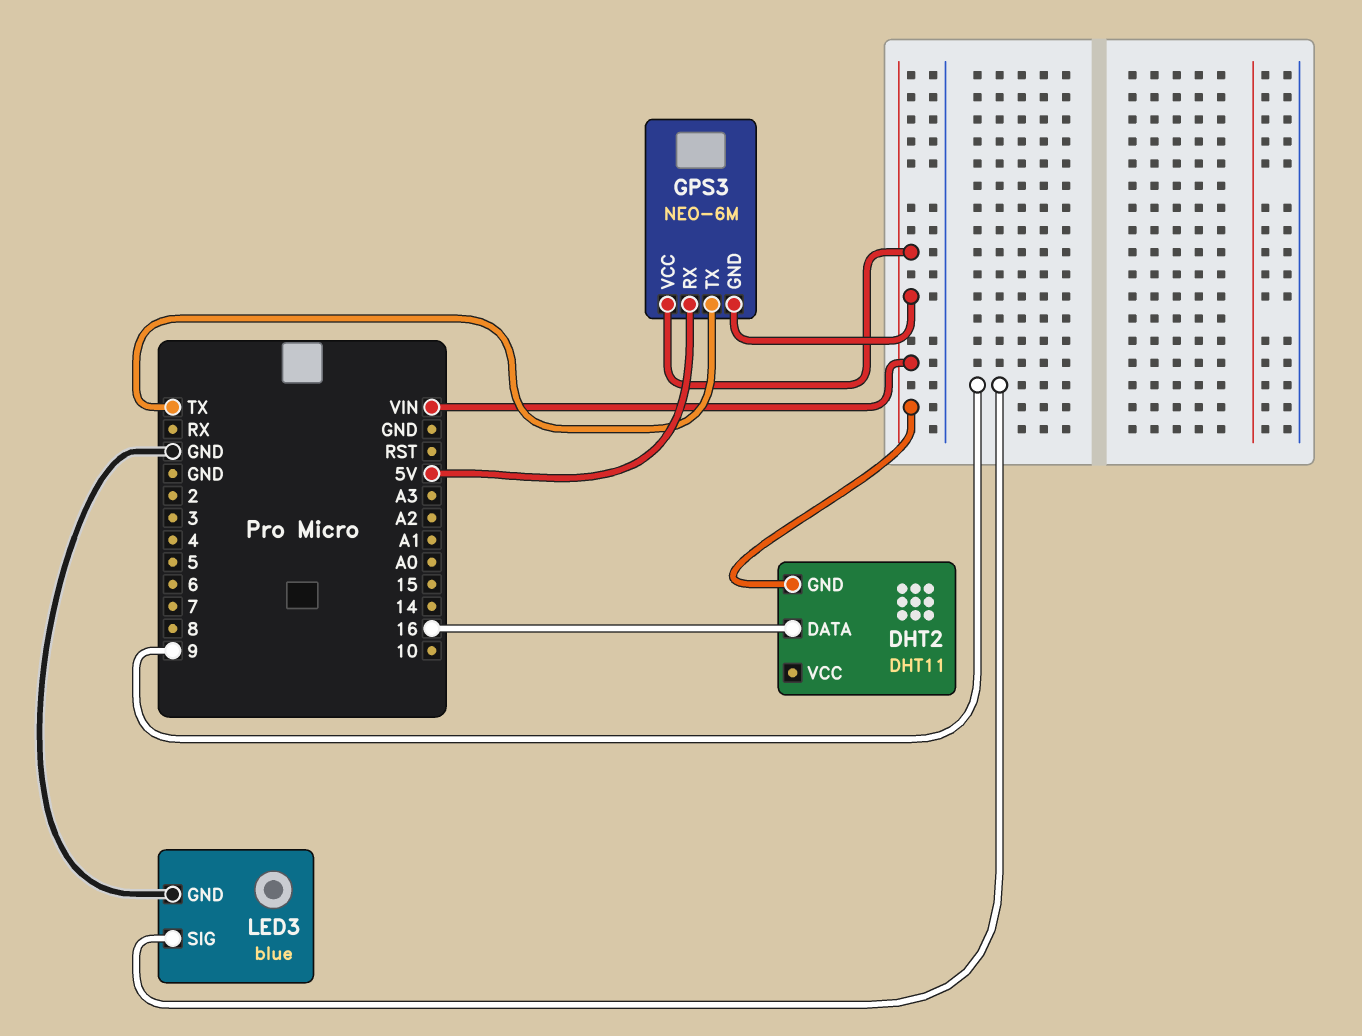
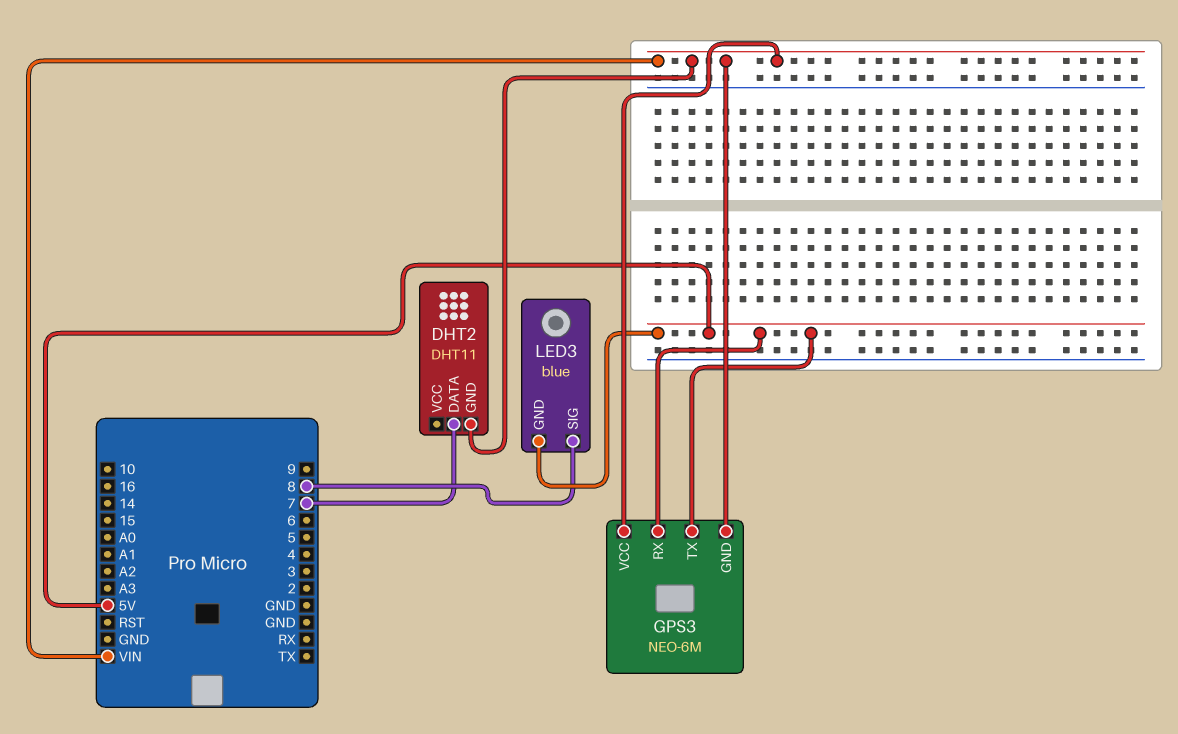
DHT2 pin DATA: 16 -> 7
GPS3 pin TX: TX -> 5V
LED3 pin GND: GND -> 5V
LED3 pin SIG: 9 -> 8

